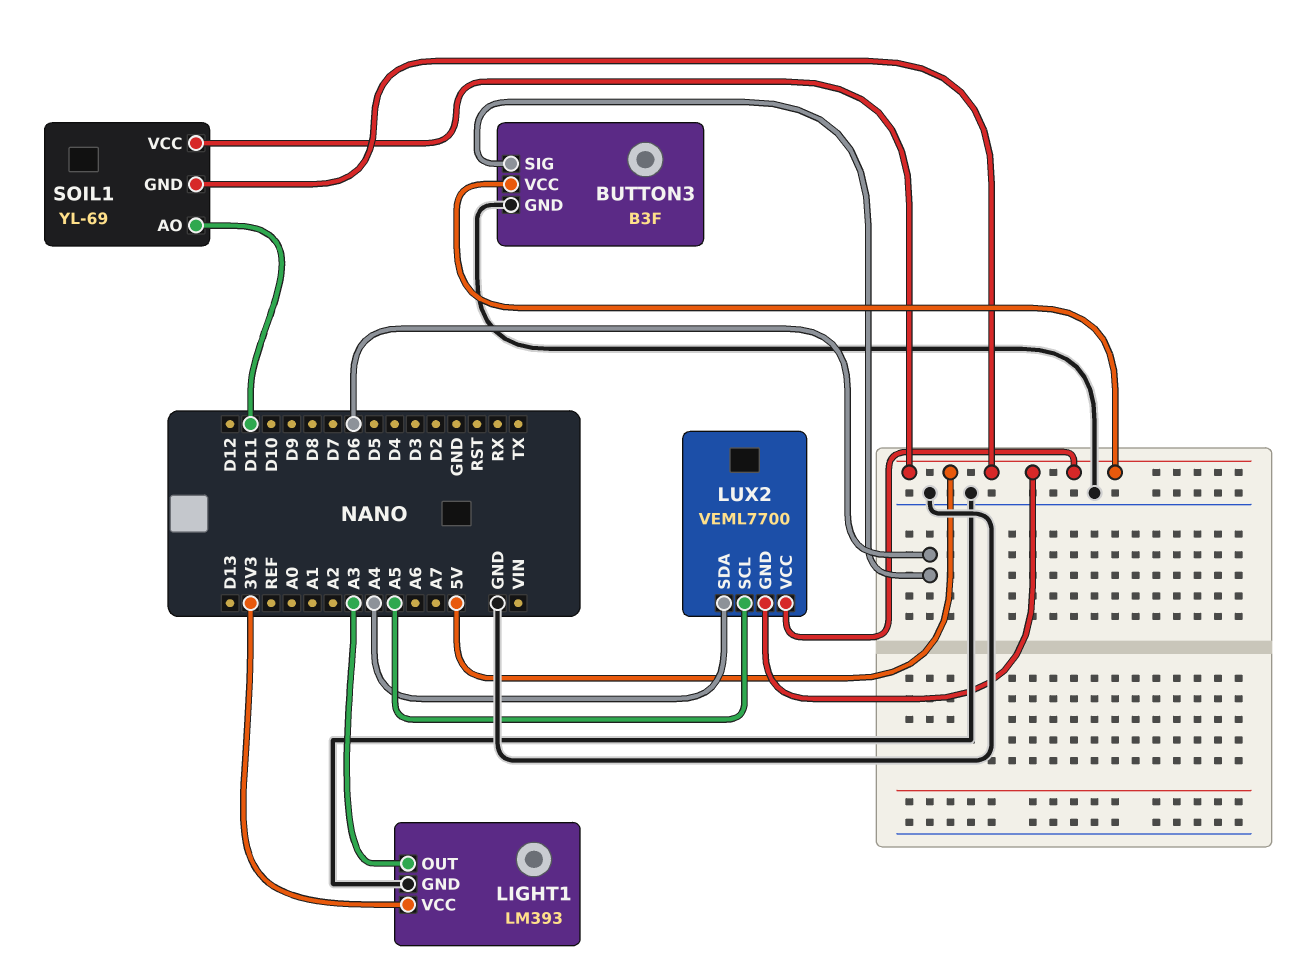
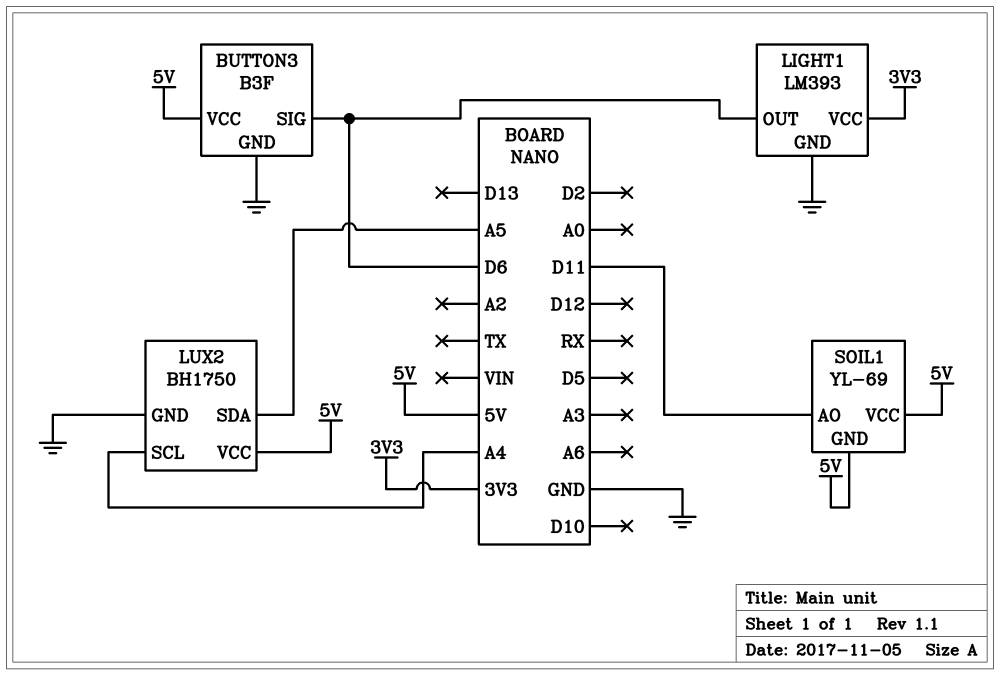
LIGHT1 pin OUT: A3 -> D6
LUX2: VEML7700 -> BH1750
LUX2 pin GND: 5V -> GND
LUX2 pin SCL: A5 -> A4
LUX2 pin SDA: A4 -> A5

